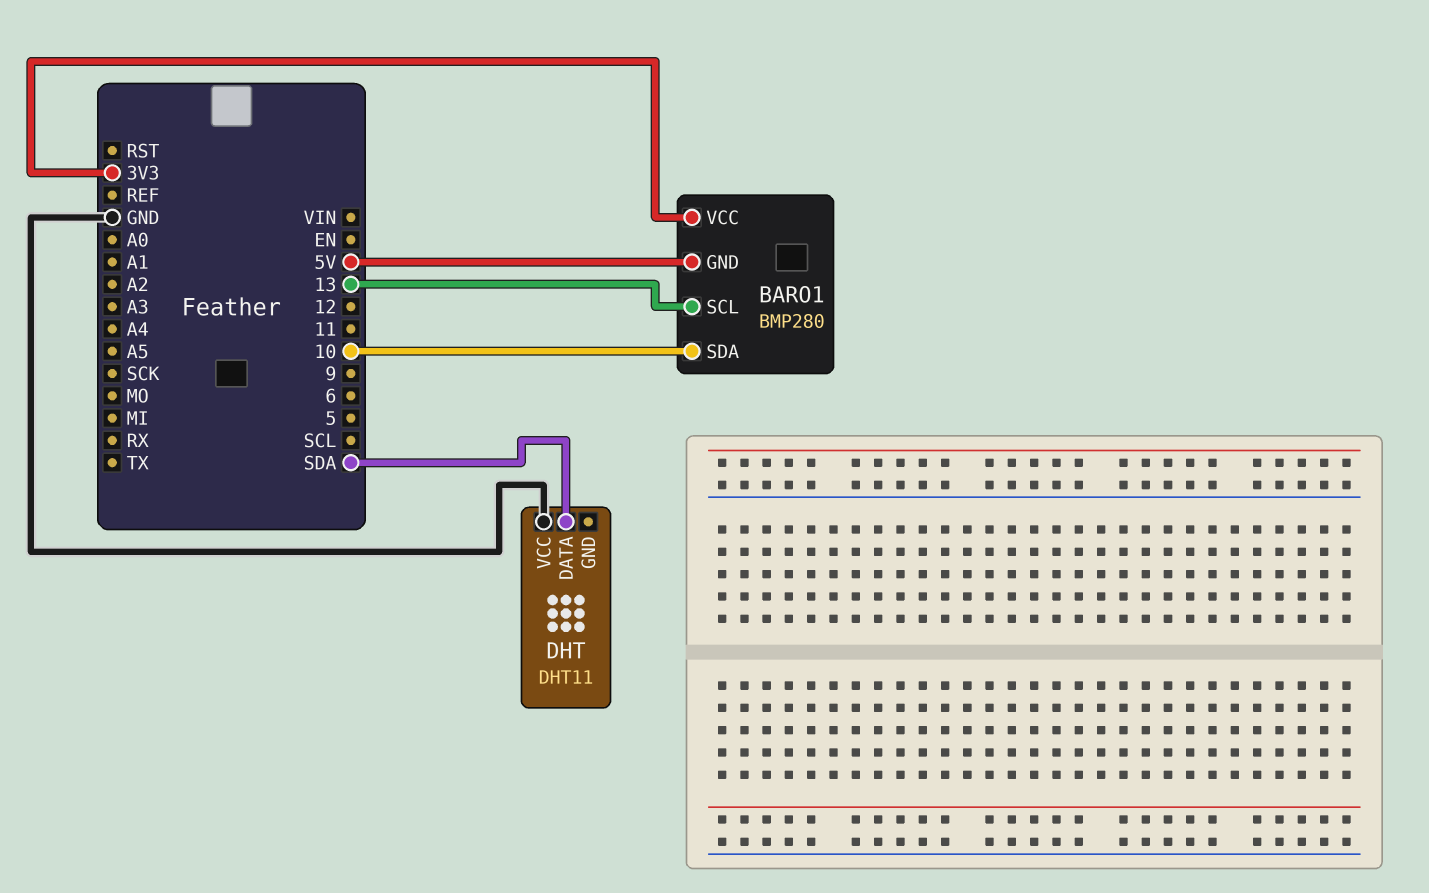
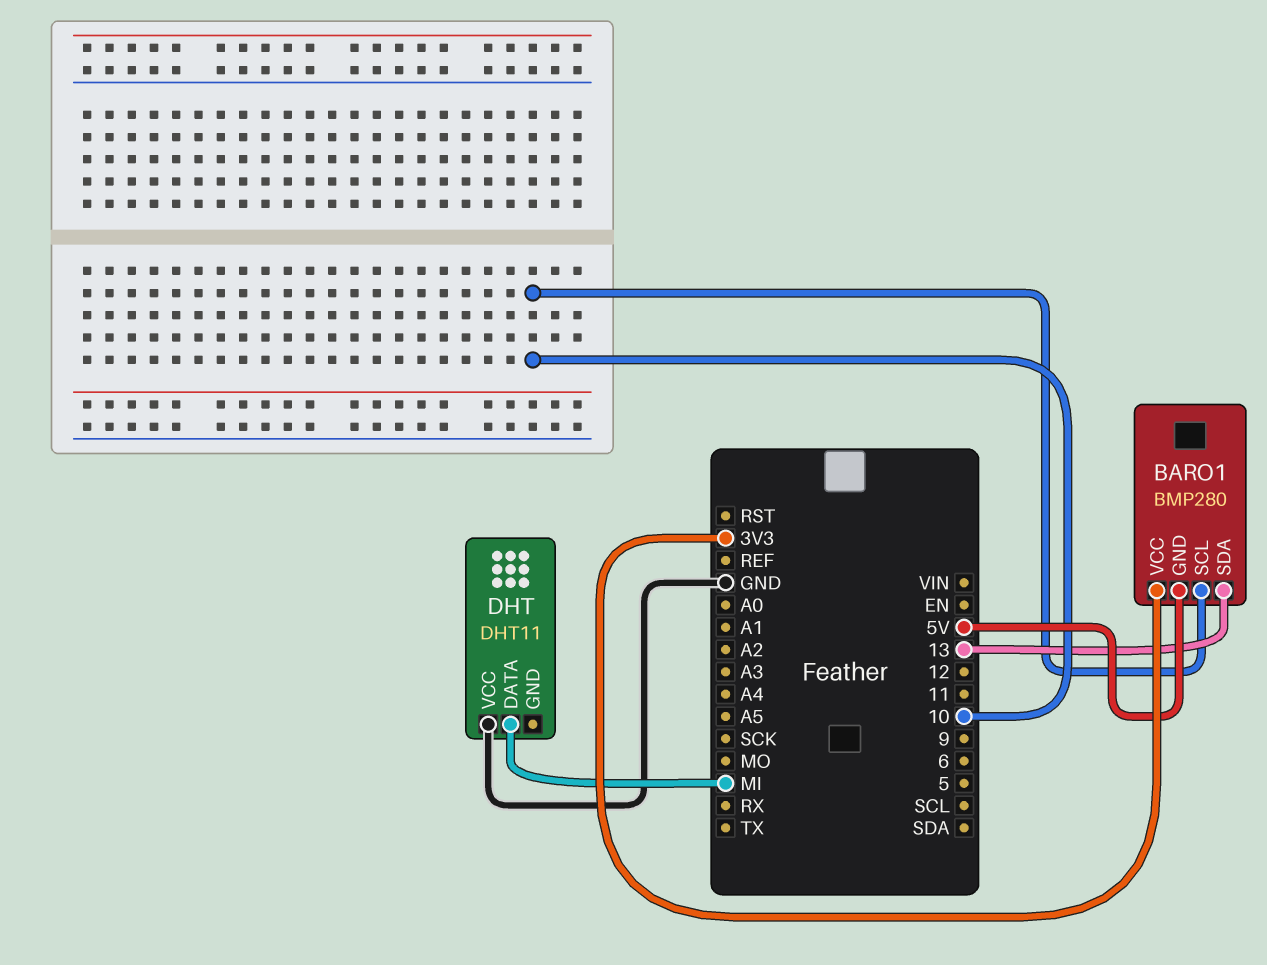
BARO1 pin SCL: 13 -> 10
BARO1 pin SDA: 10 -> 13
DHT pin DATA: SDA -> MI

